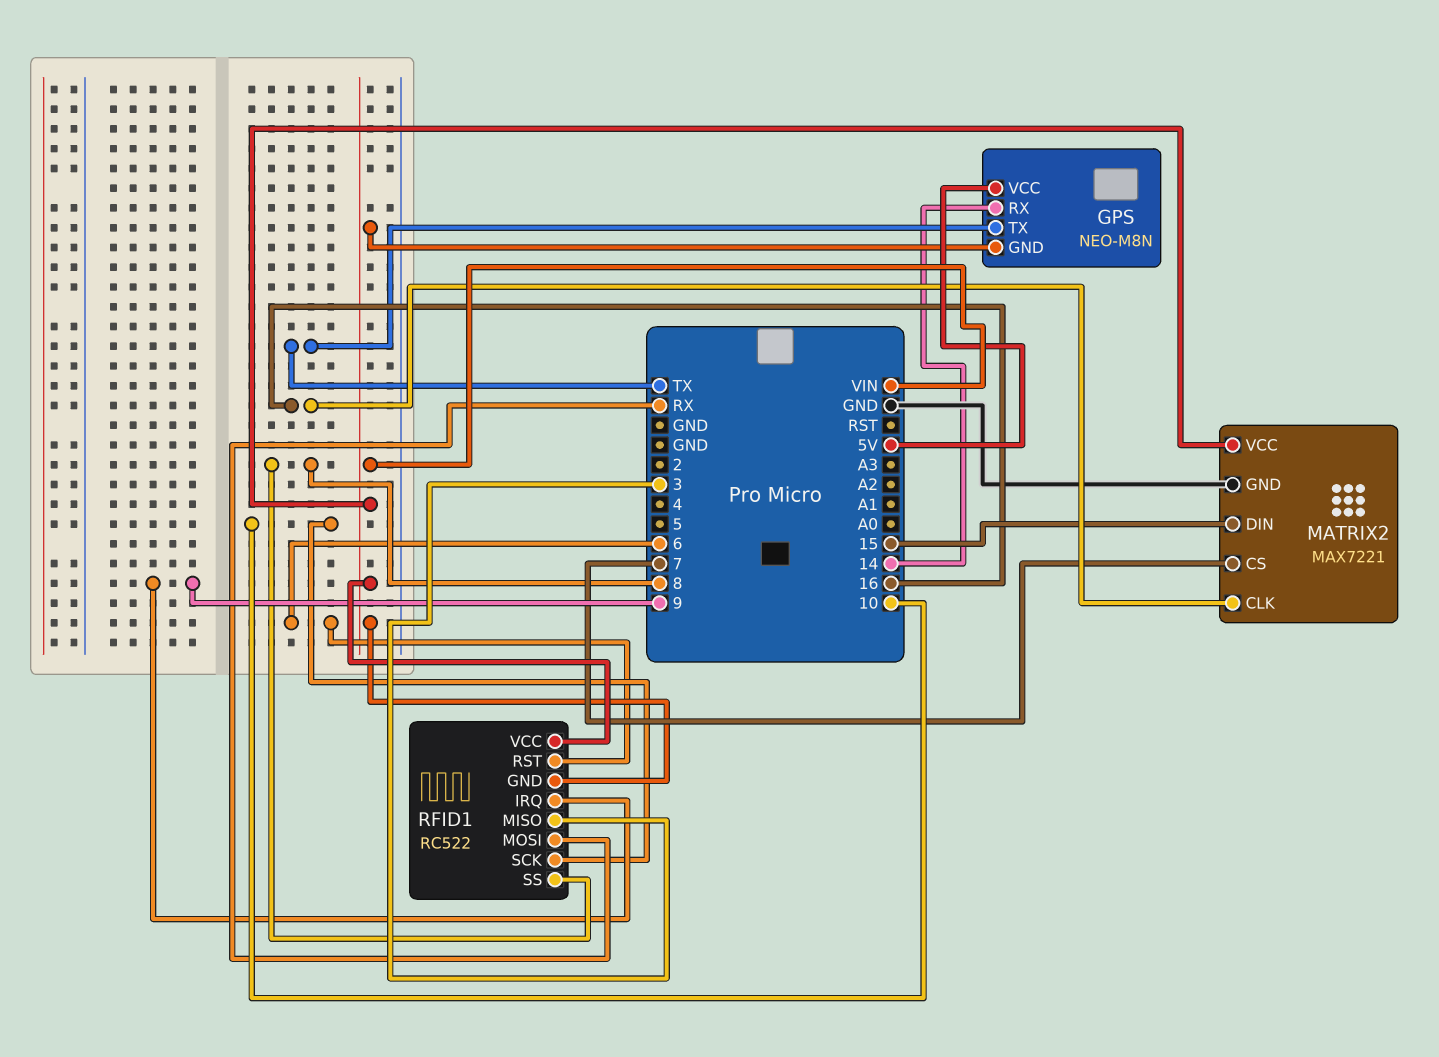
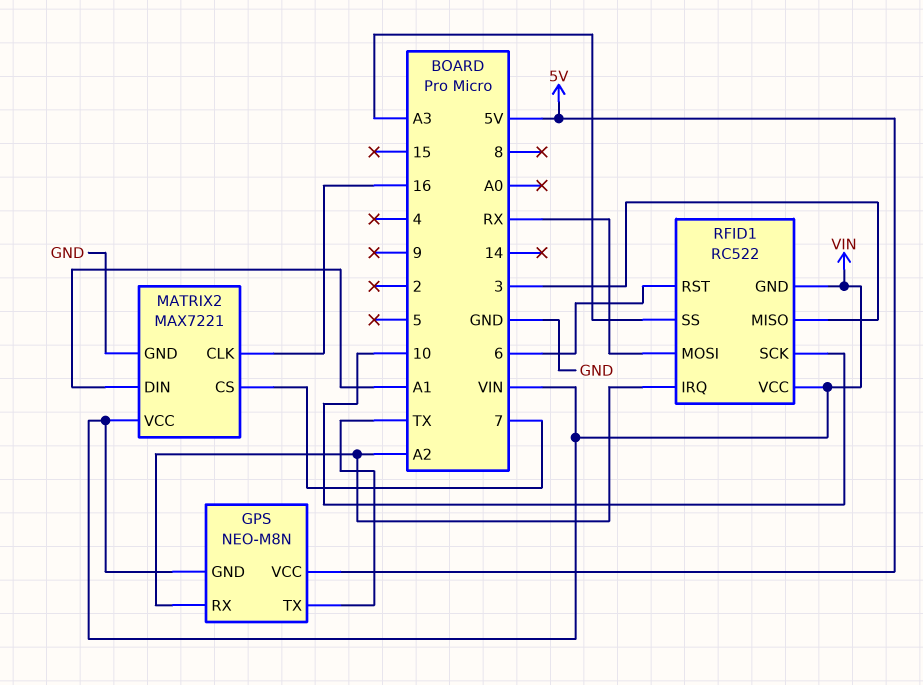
GPS pin RX: 14 -> A2
MATRIX2 pin DIN: 15 -> A1
RFID1 pin IRQ: 9 -> A2
RFID1 pin SS: 8 -> A3

